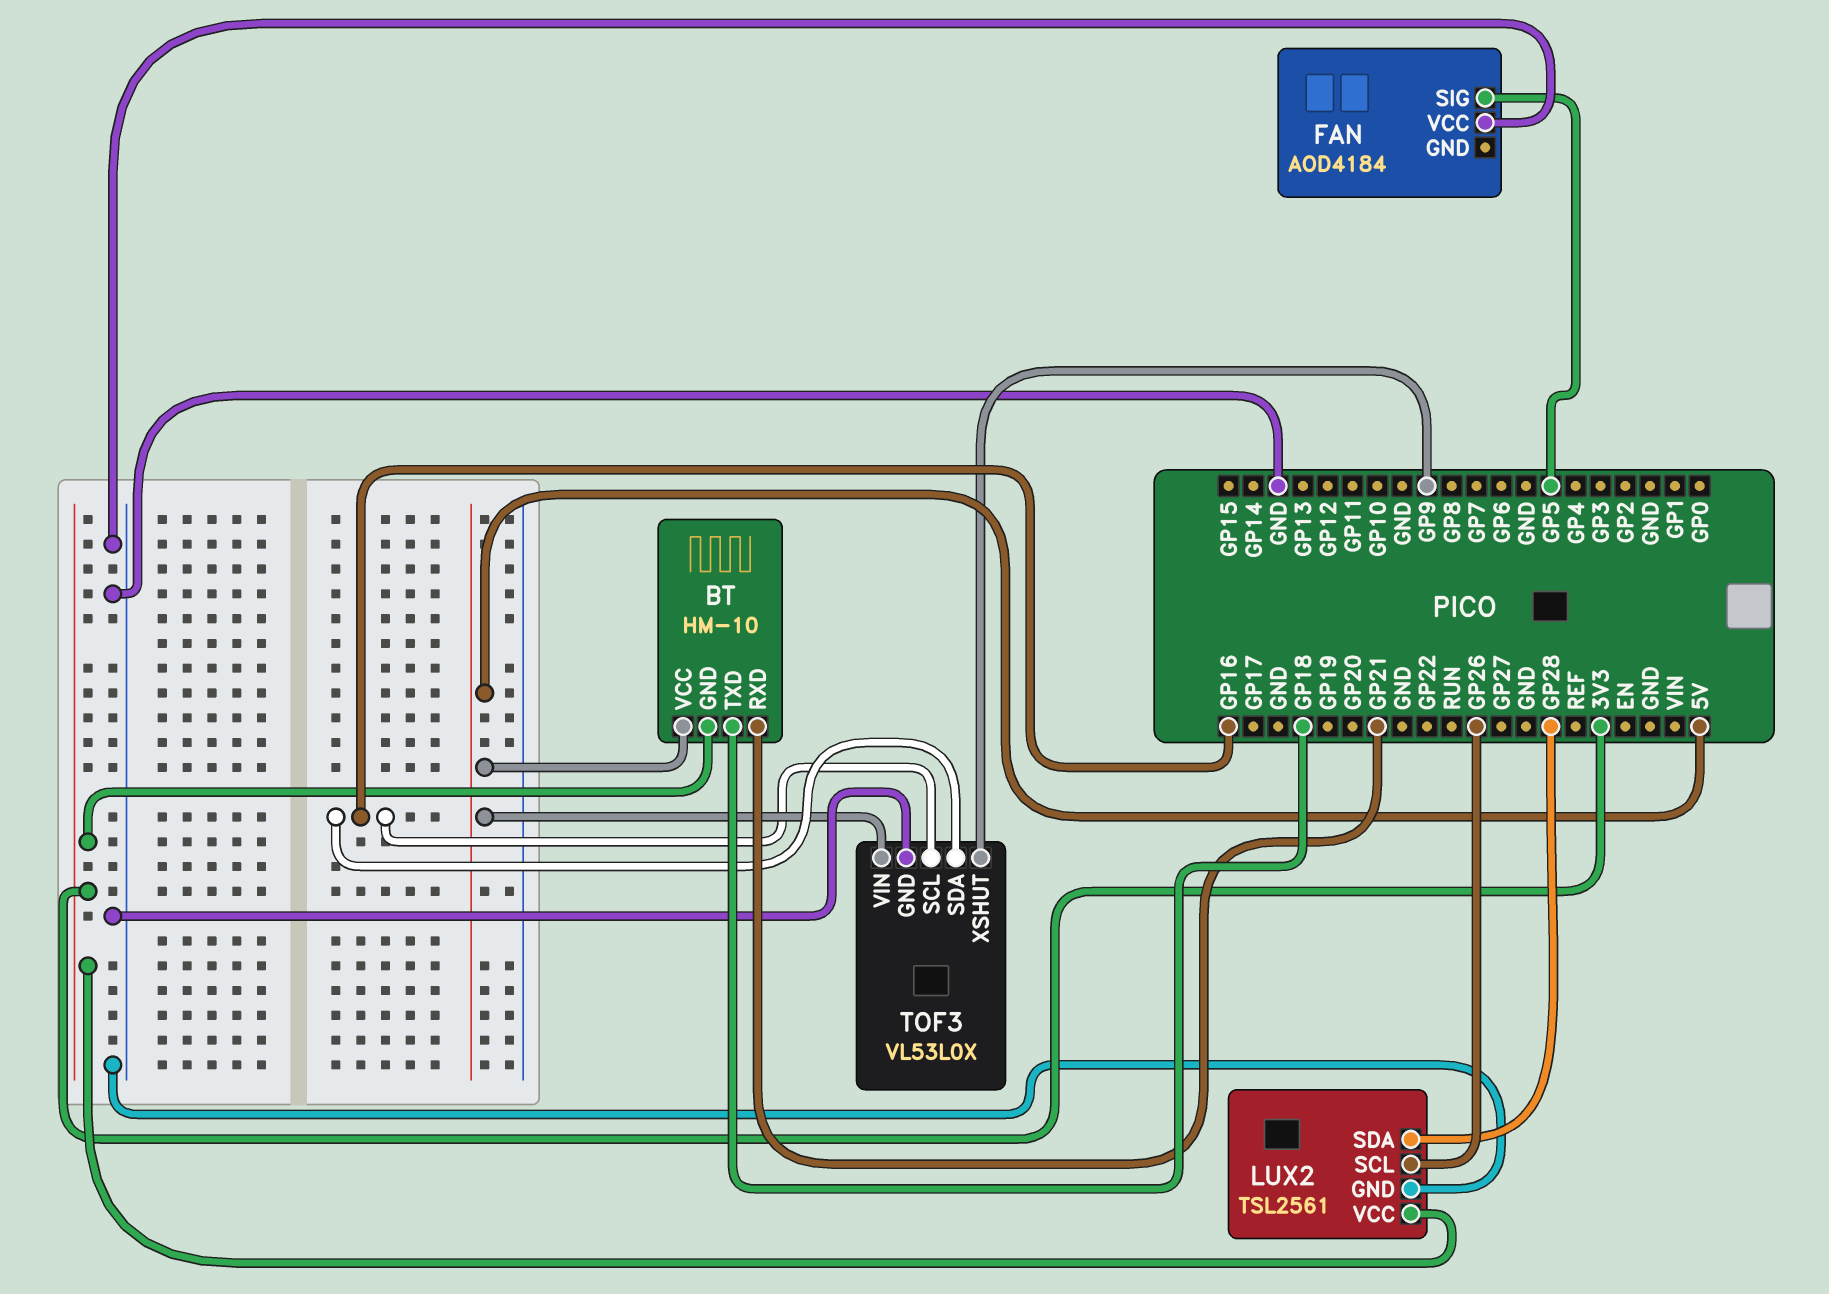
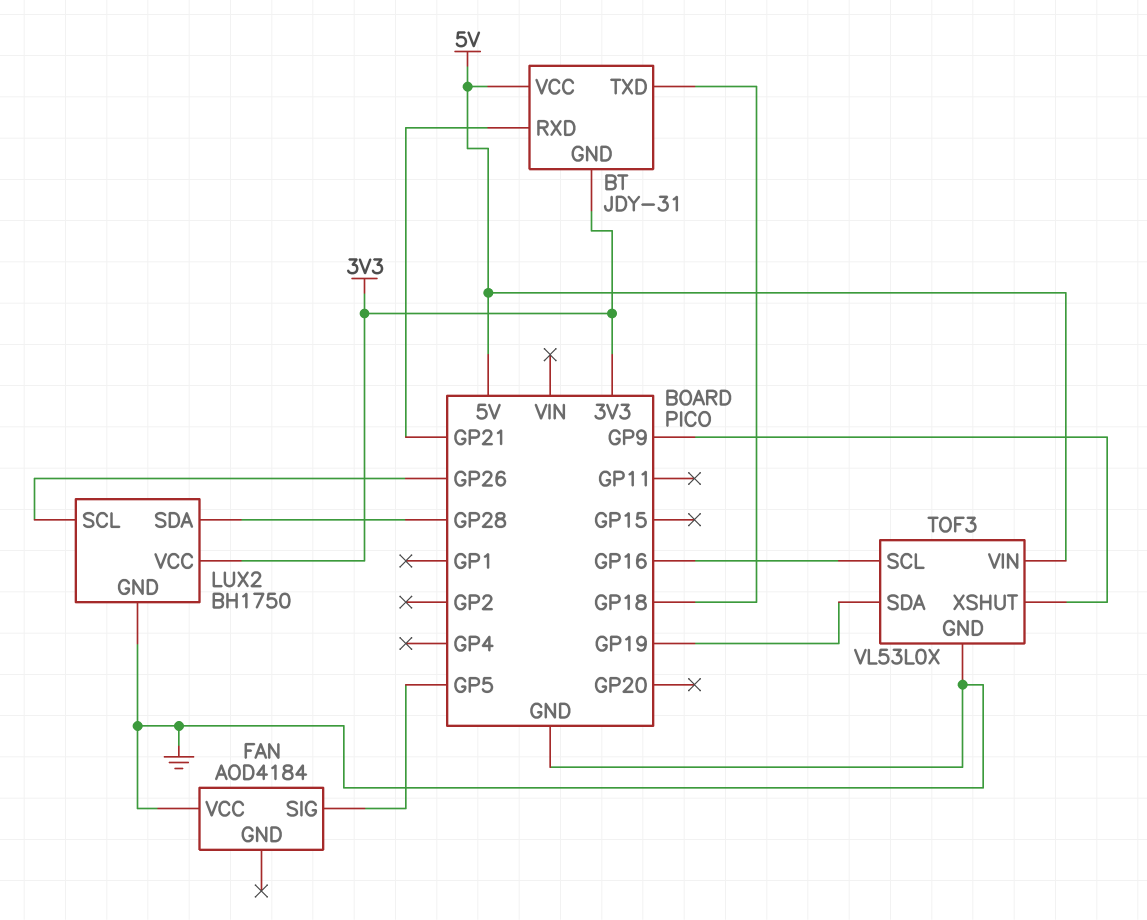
BT: HM-10 -> JDY-31
LUX2: TSL2561 -> BH1750
TOF3 pin SDA: GP16 -> GP19

